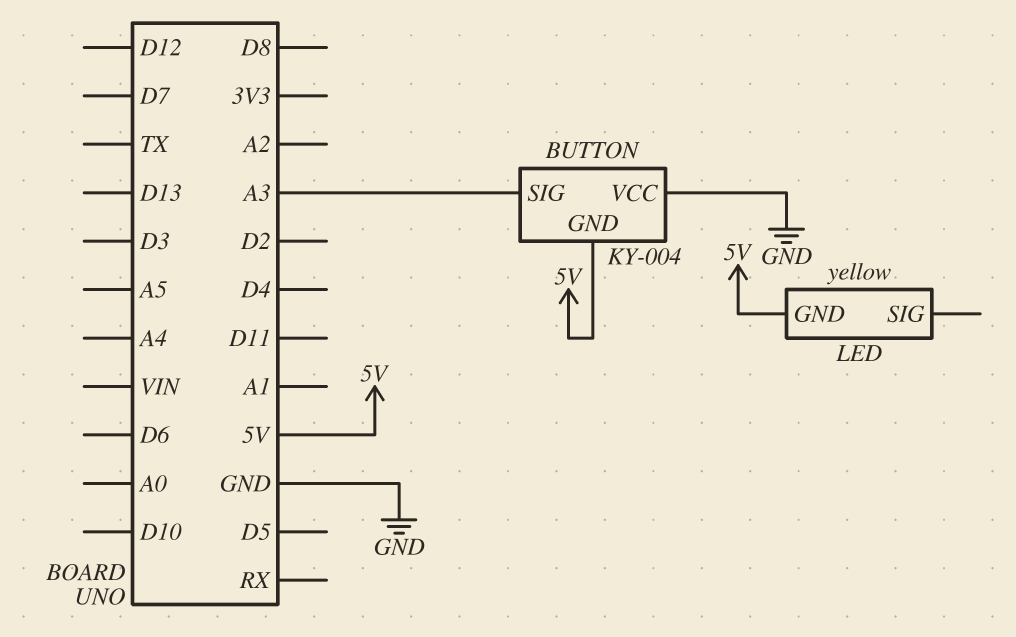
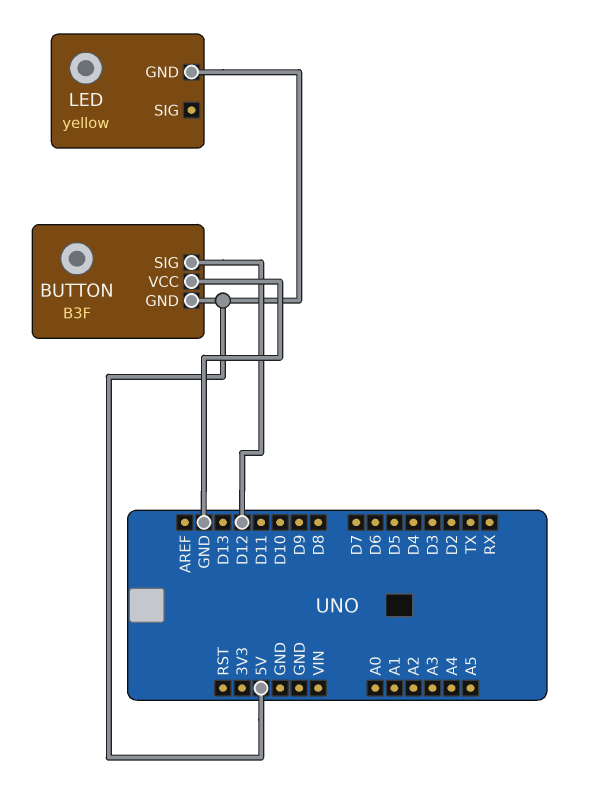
BUTTON: KY-004 -> B3F
BUTTON pin SIG: A3 -> D12

